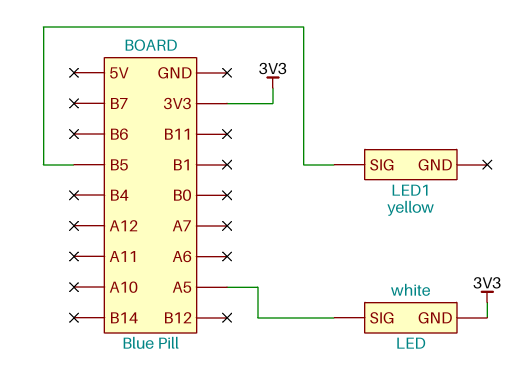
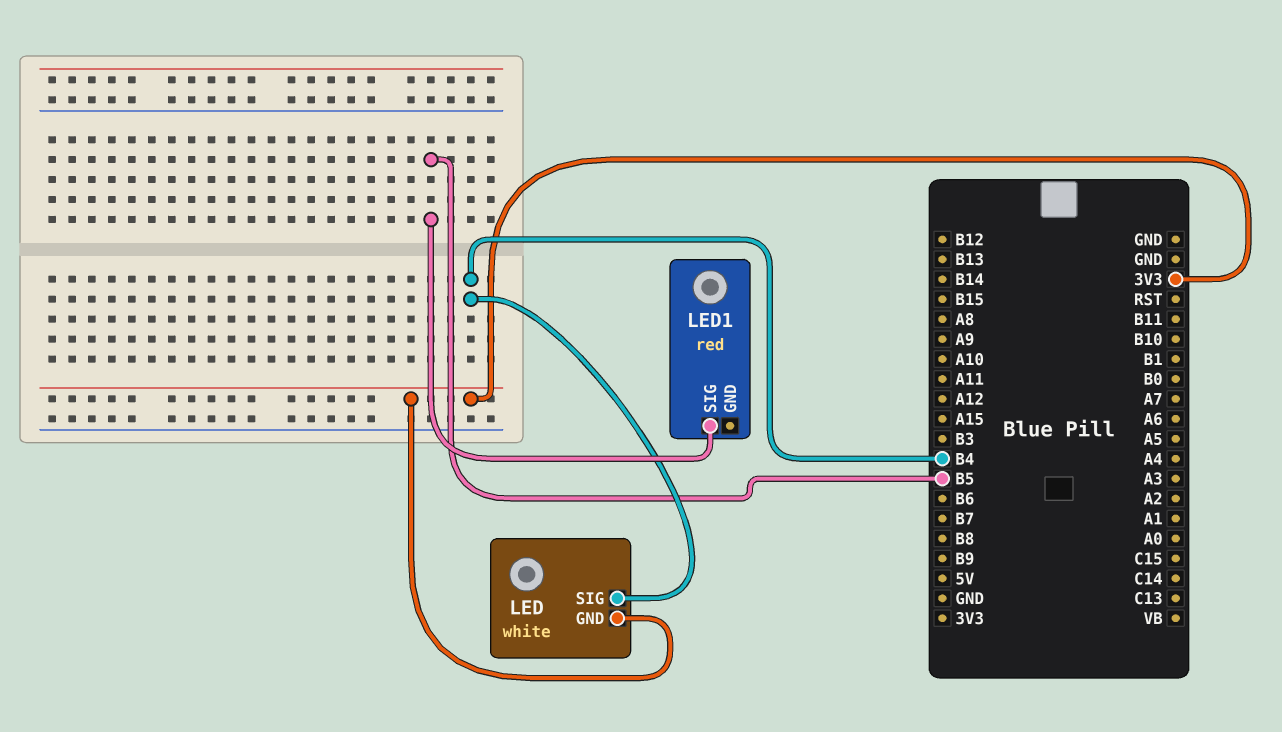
LED pin SIG: A5 -> B4
LED1: yellow -> red

